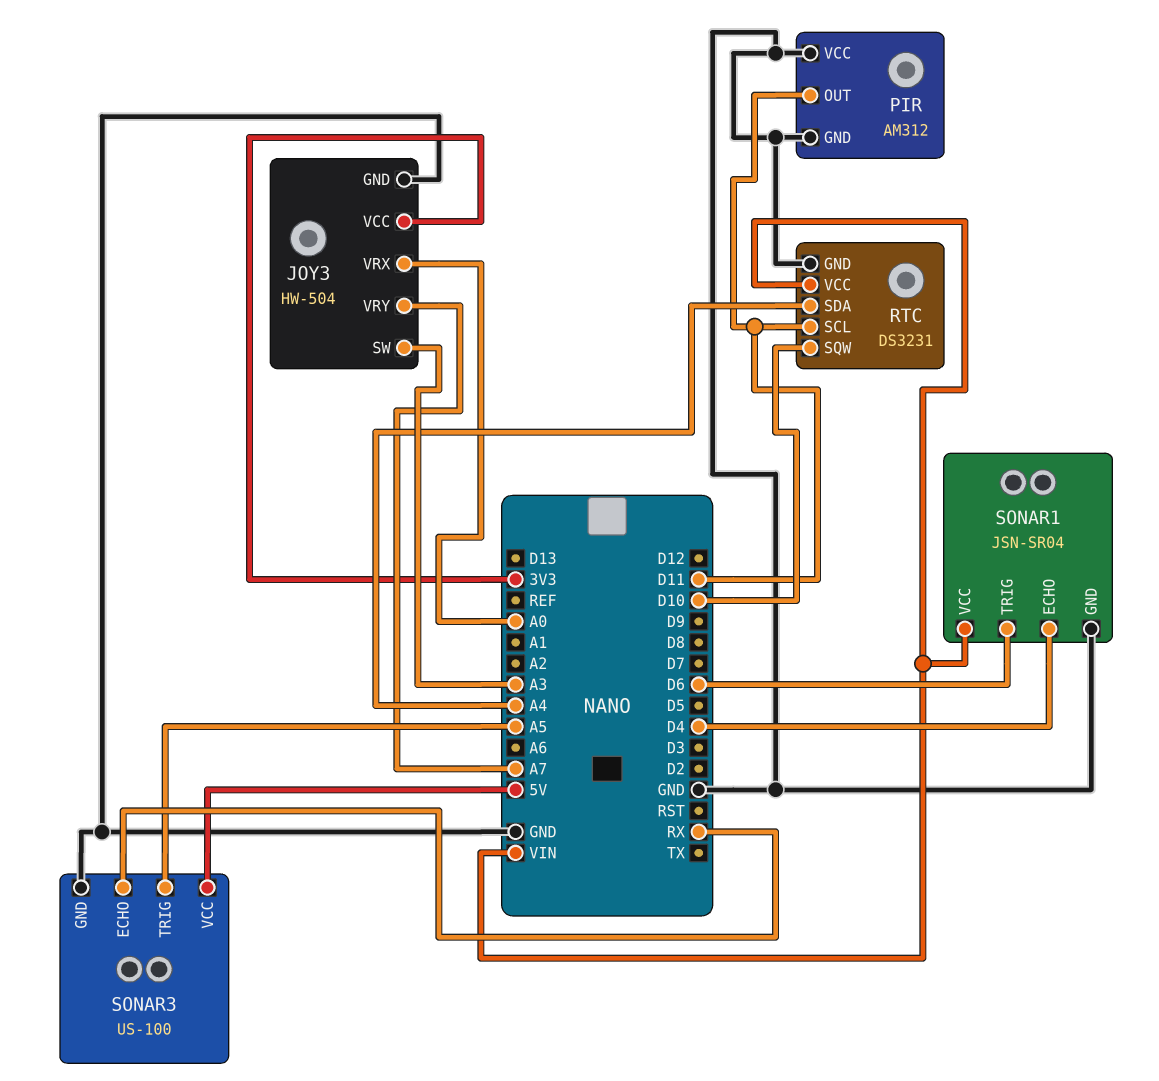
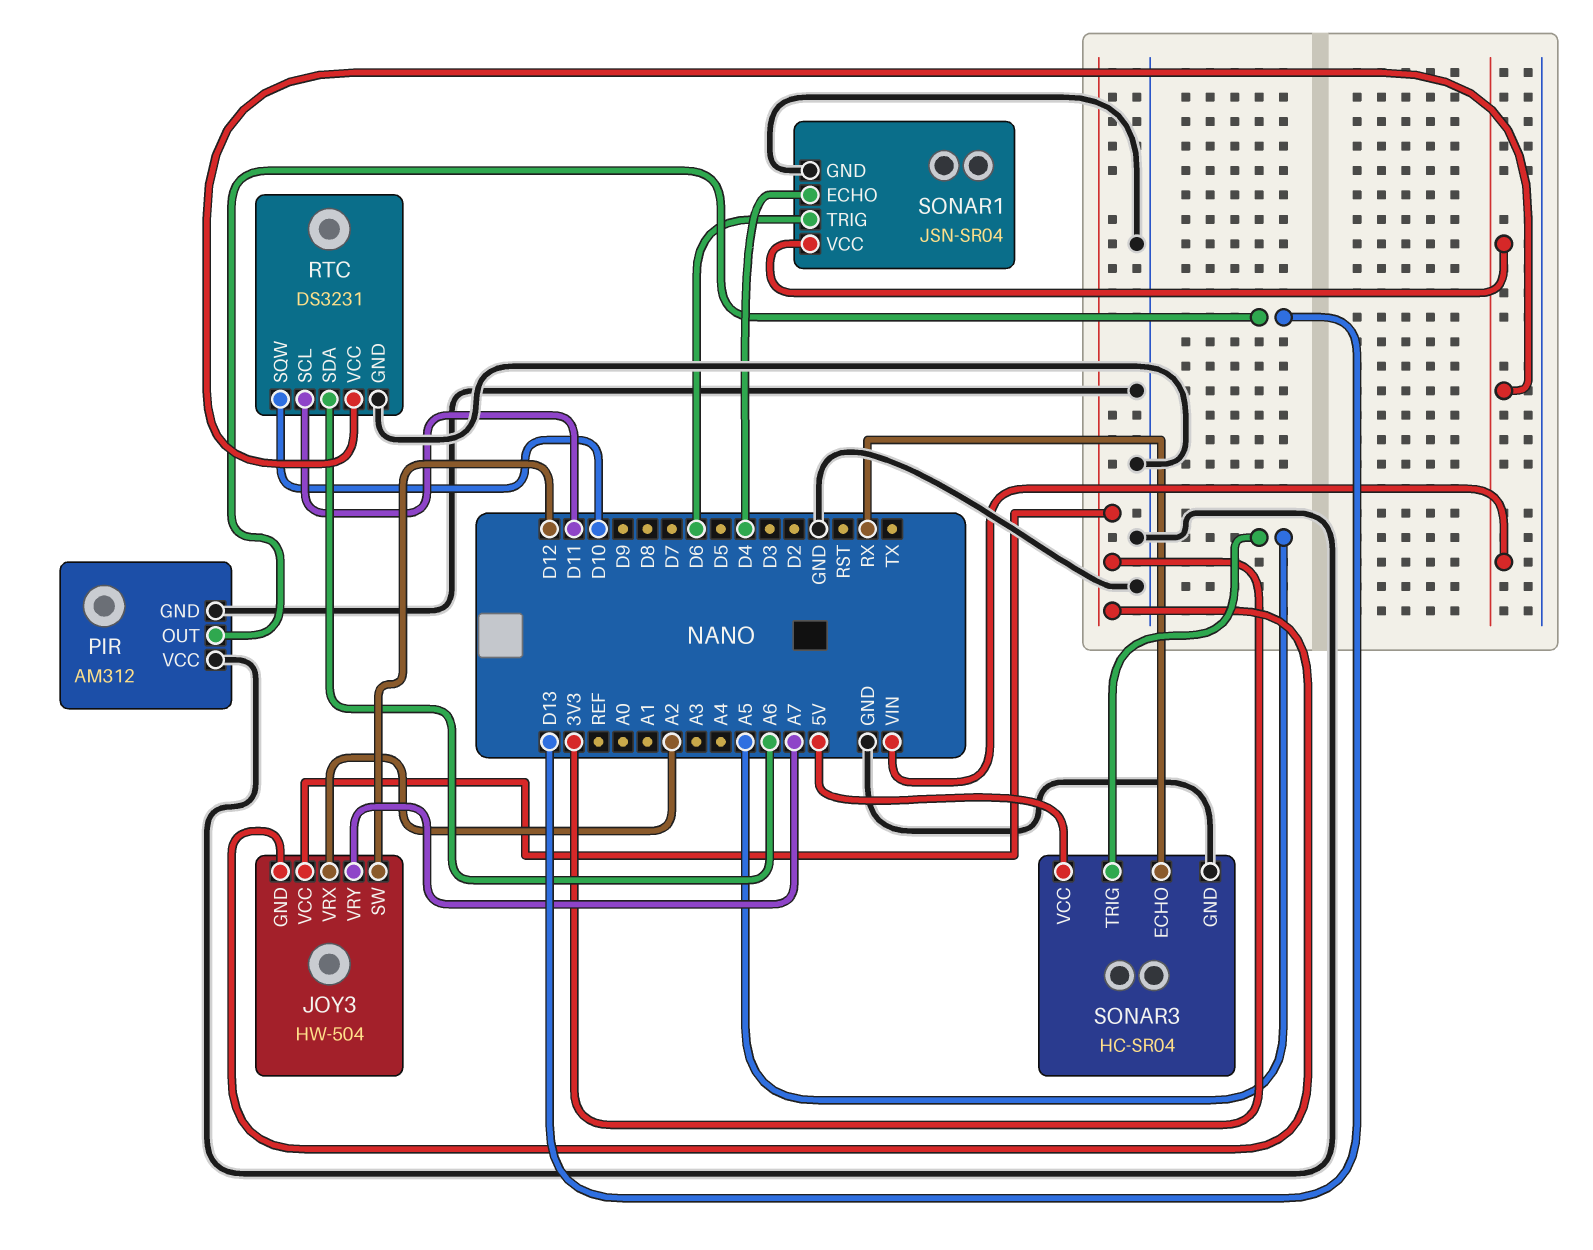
JOY3 pin GND: GND -> 3V3
JOY3 pin SW: A3 -> D12
JOY3 pin VRX: A0 -> A2
PIR pin OUT: D11 -> D13
RTC pin SDA: A4 -> A6
SONAR3: US-100 -> HC-SR04

